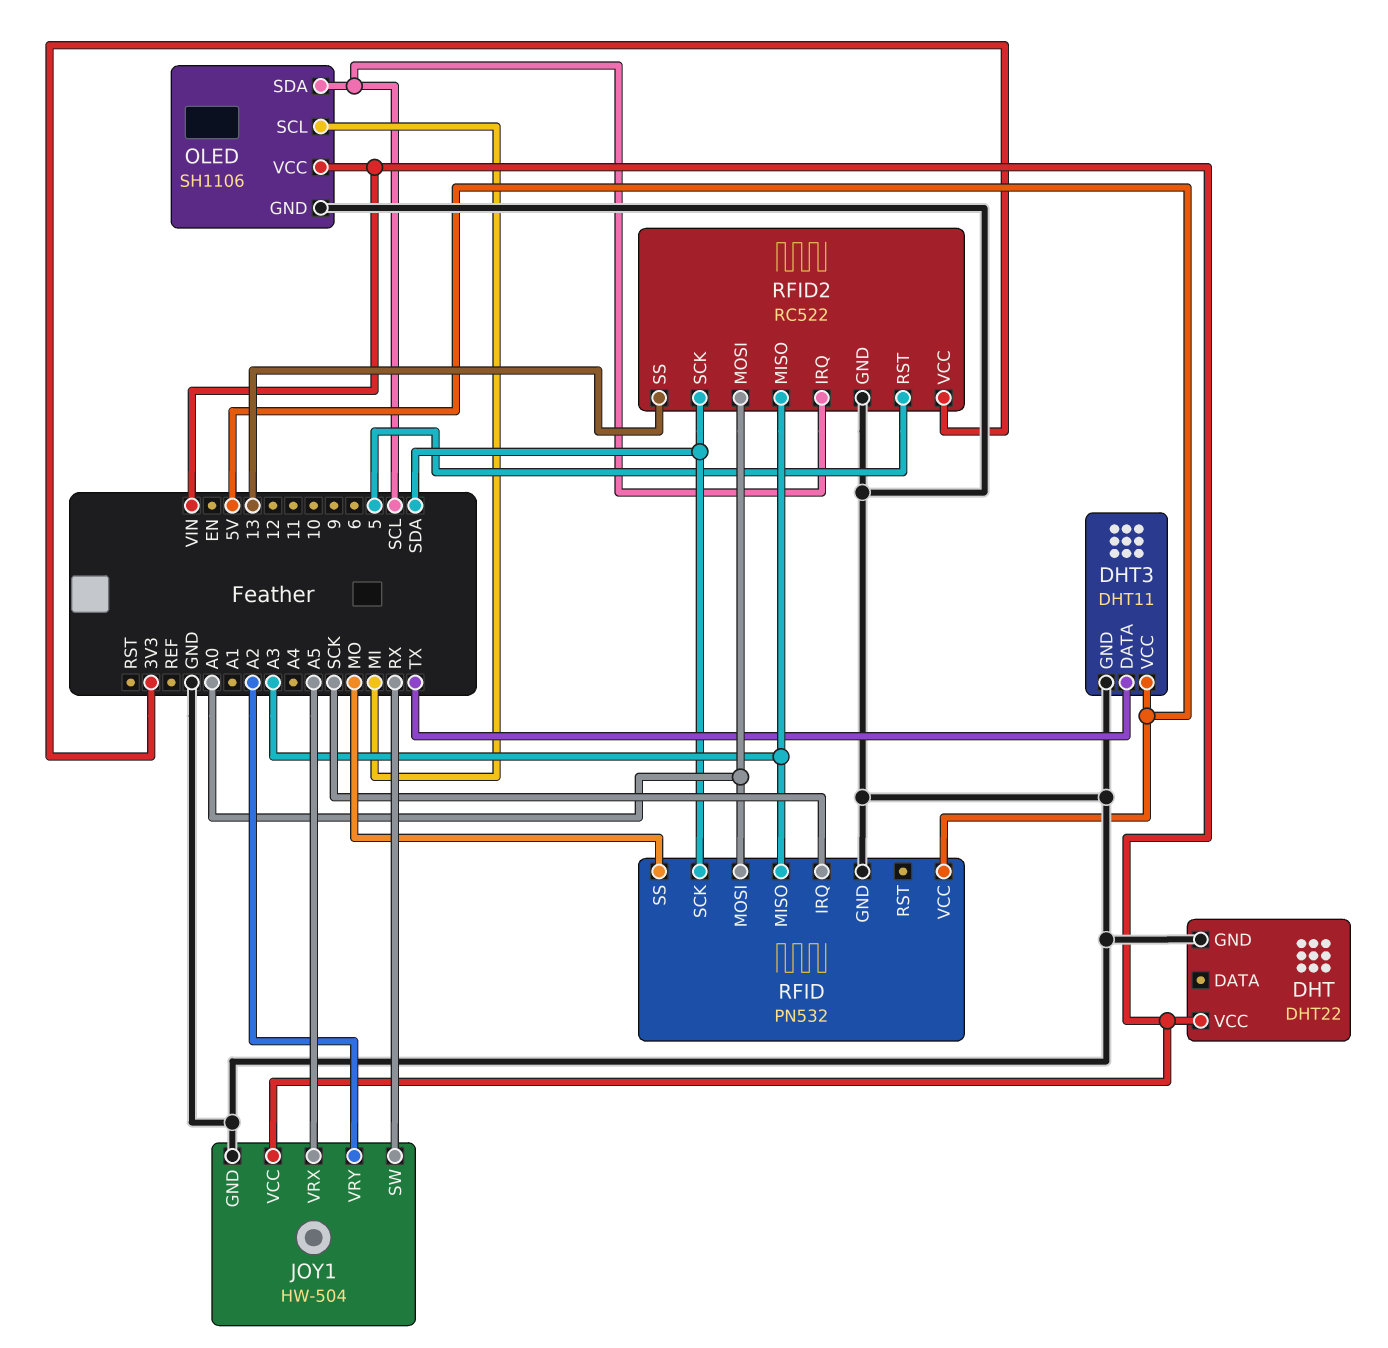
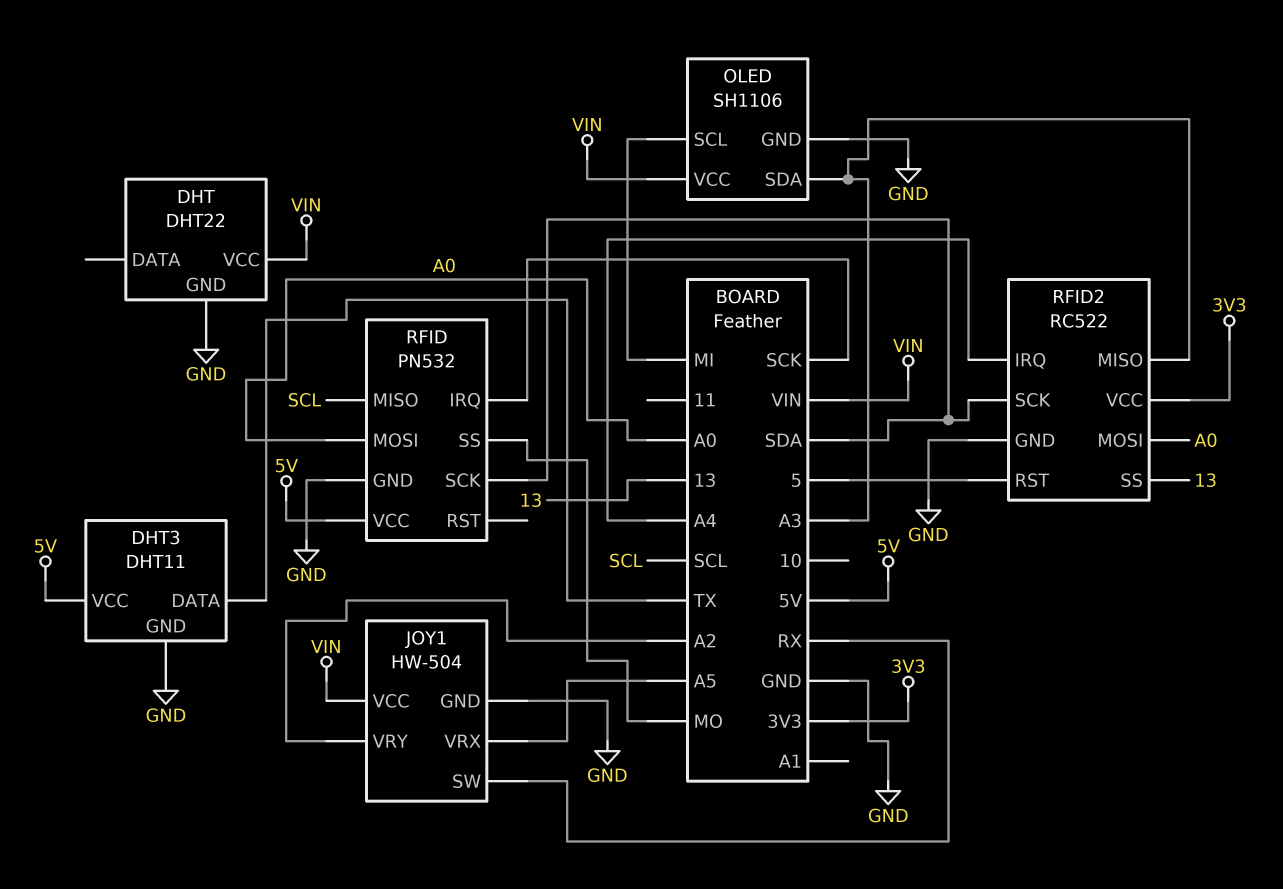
OLED pin SDA: SCL -> A3
RFID pin MISO: A3 -> SCL
RFID2 pin IRQ: SCL -> A4

